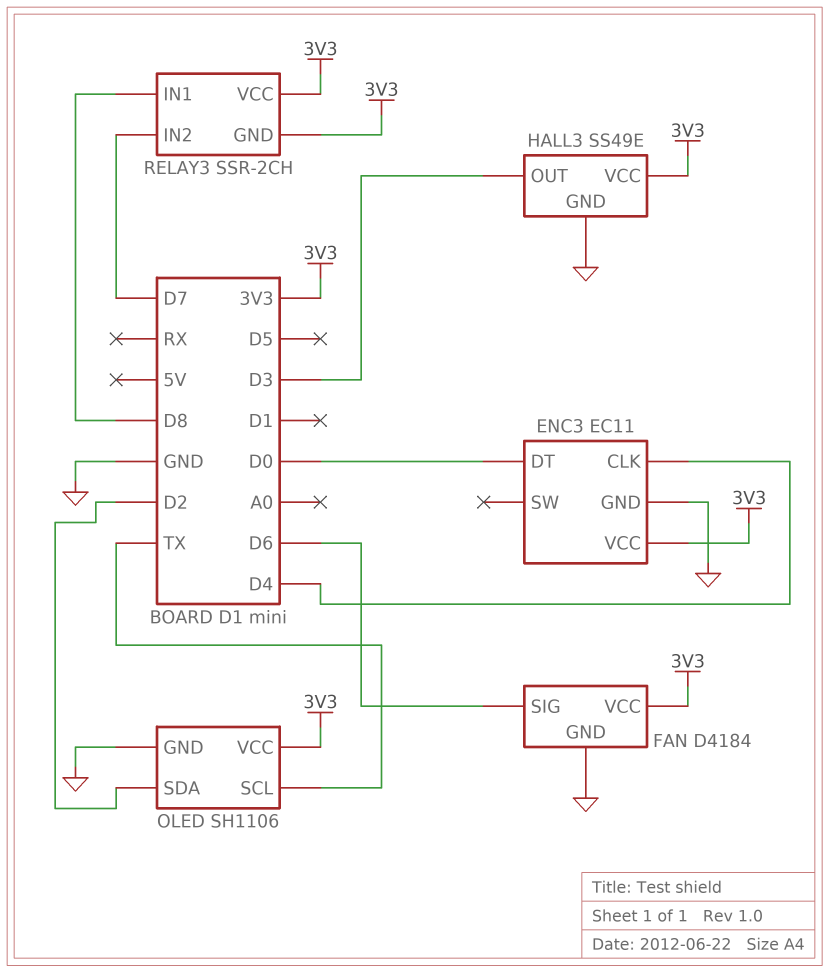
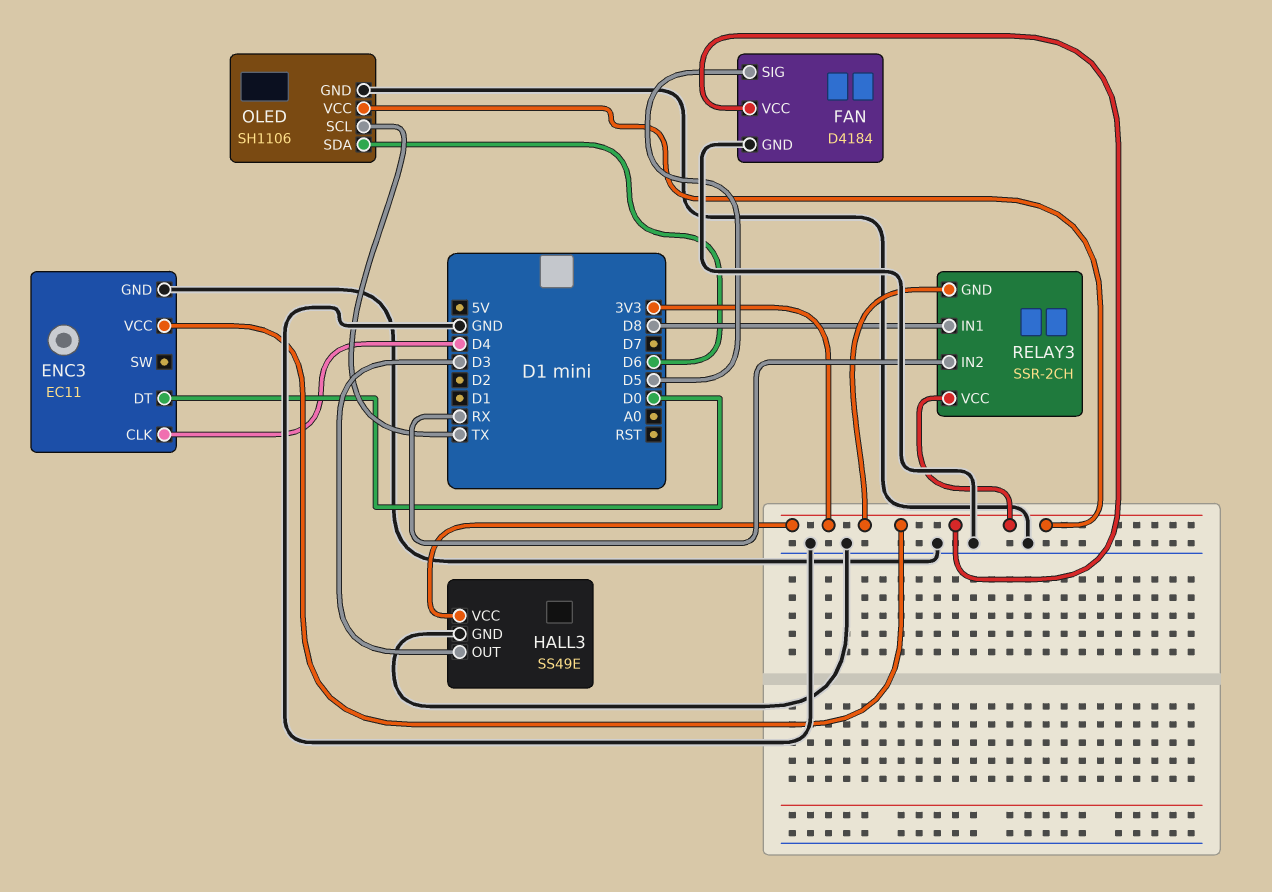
FAN pin SIG: D6 -> D5
OLED pin SDA: D2 -> D6
RELAY3 pin IN2: D7 -> RX

